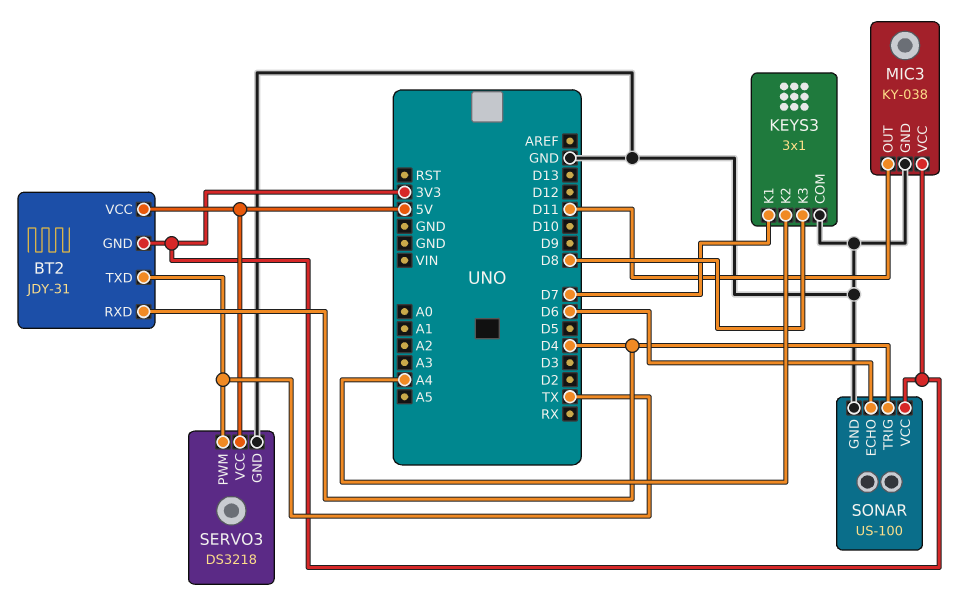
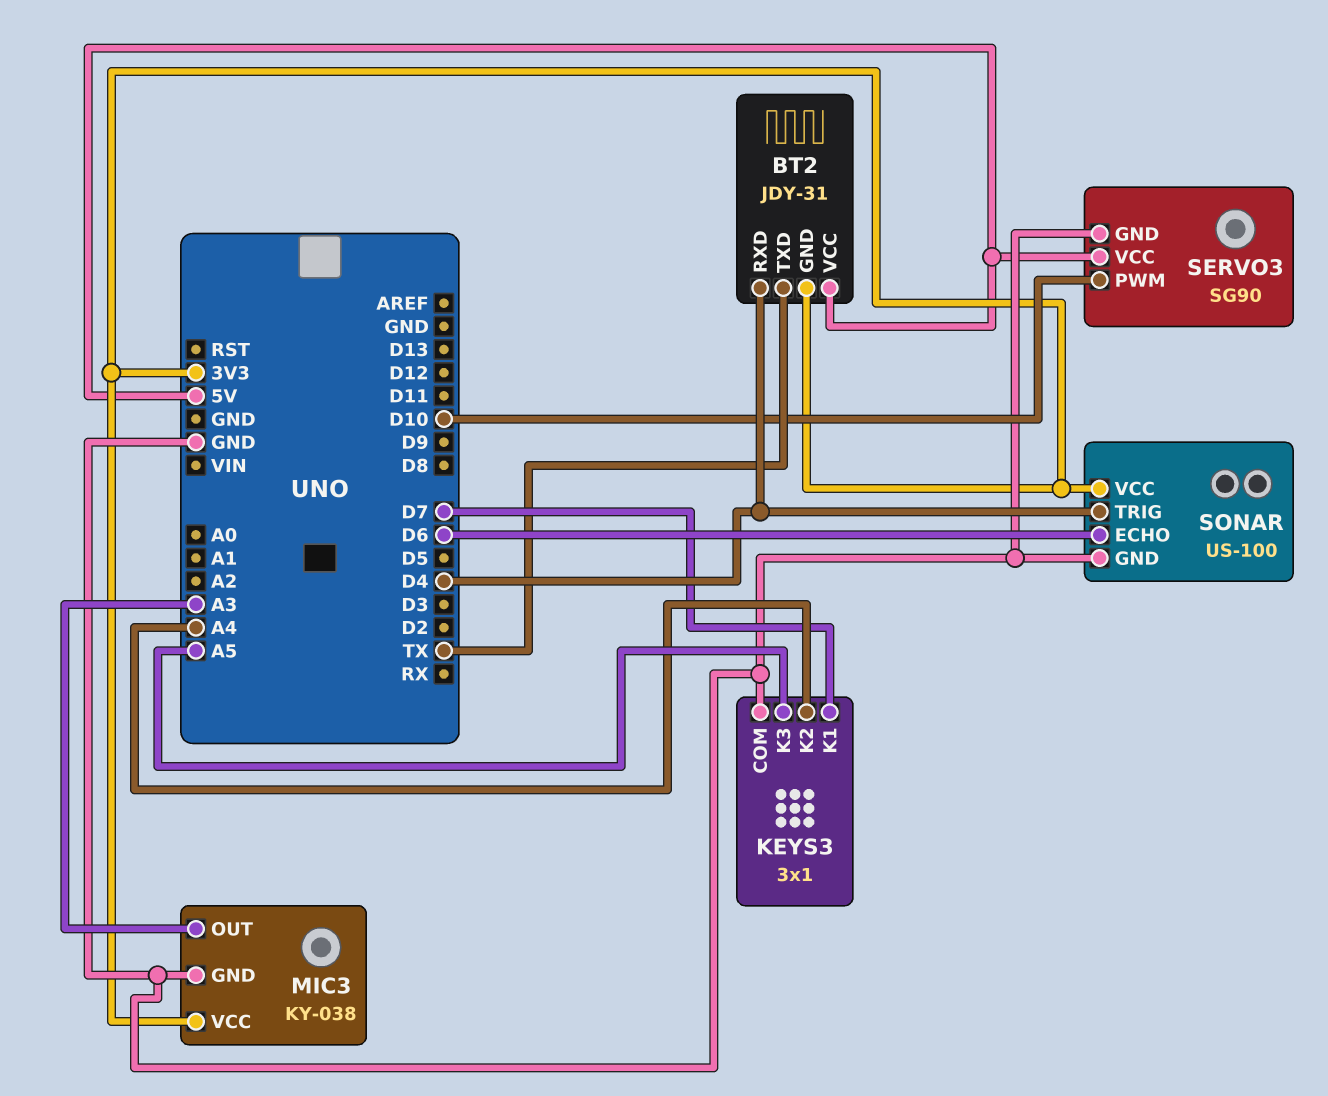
KEYS3 pin K3: D8 -> A5
MIC3 pin OUT: D11 -> A3
SERVO3: DS3218 -> SG90
SERVO3 pin PWM: TX -> D10

